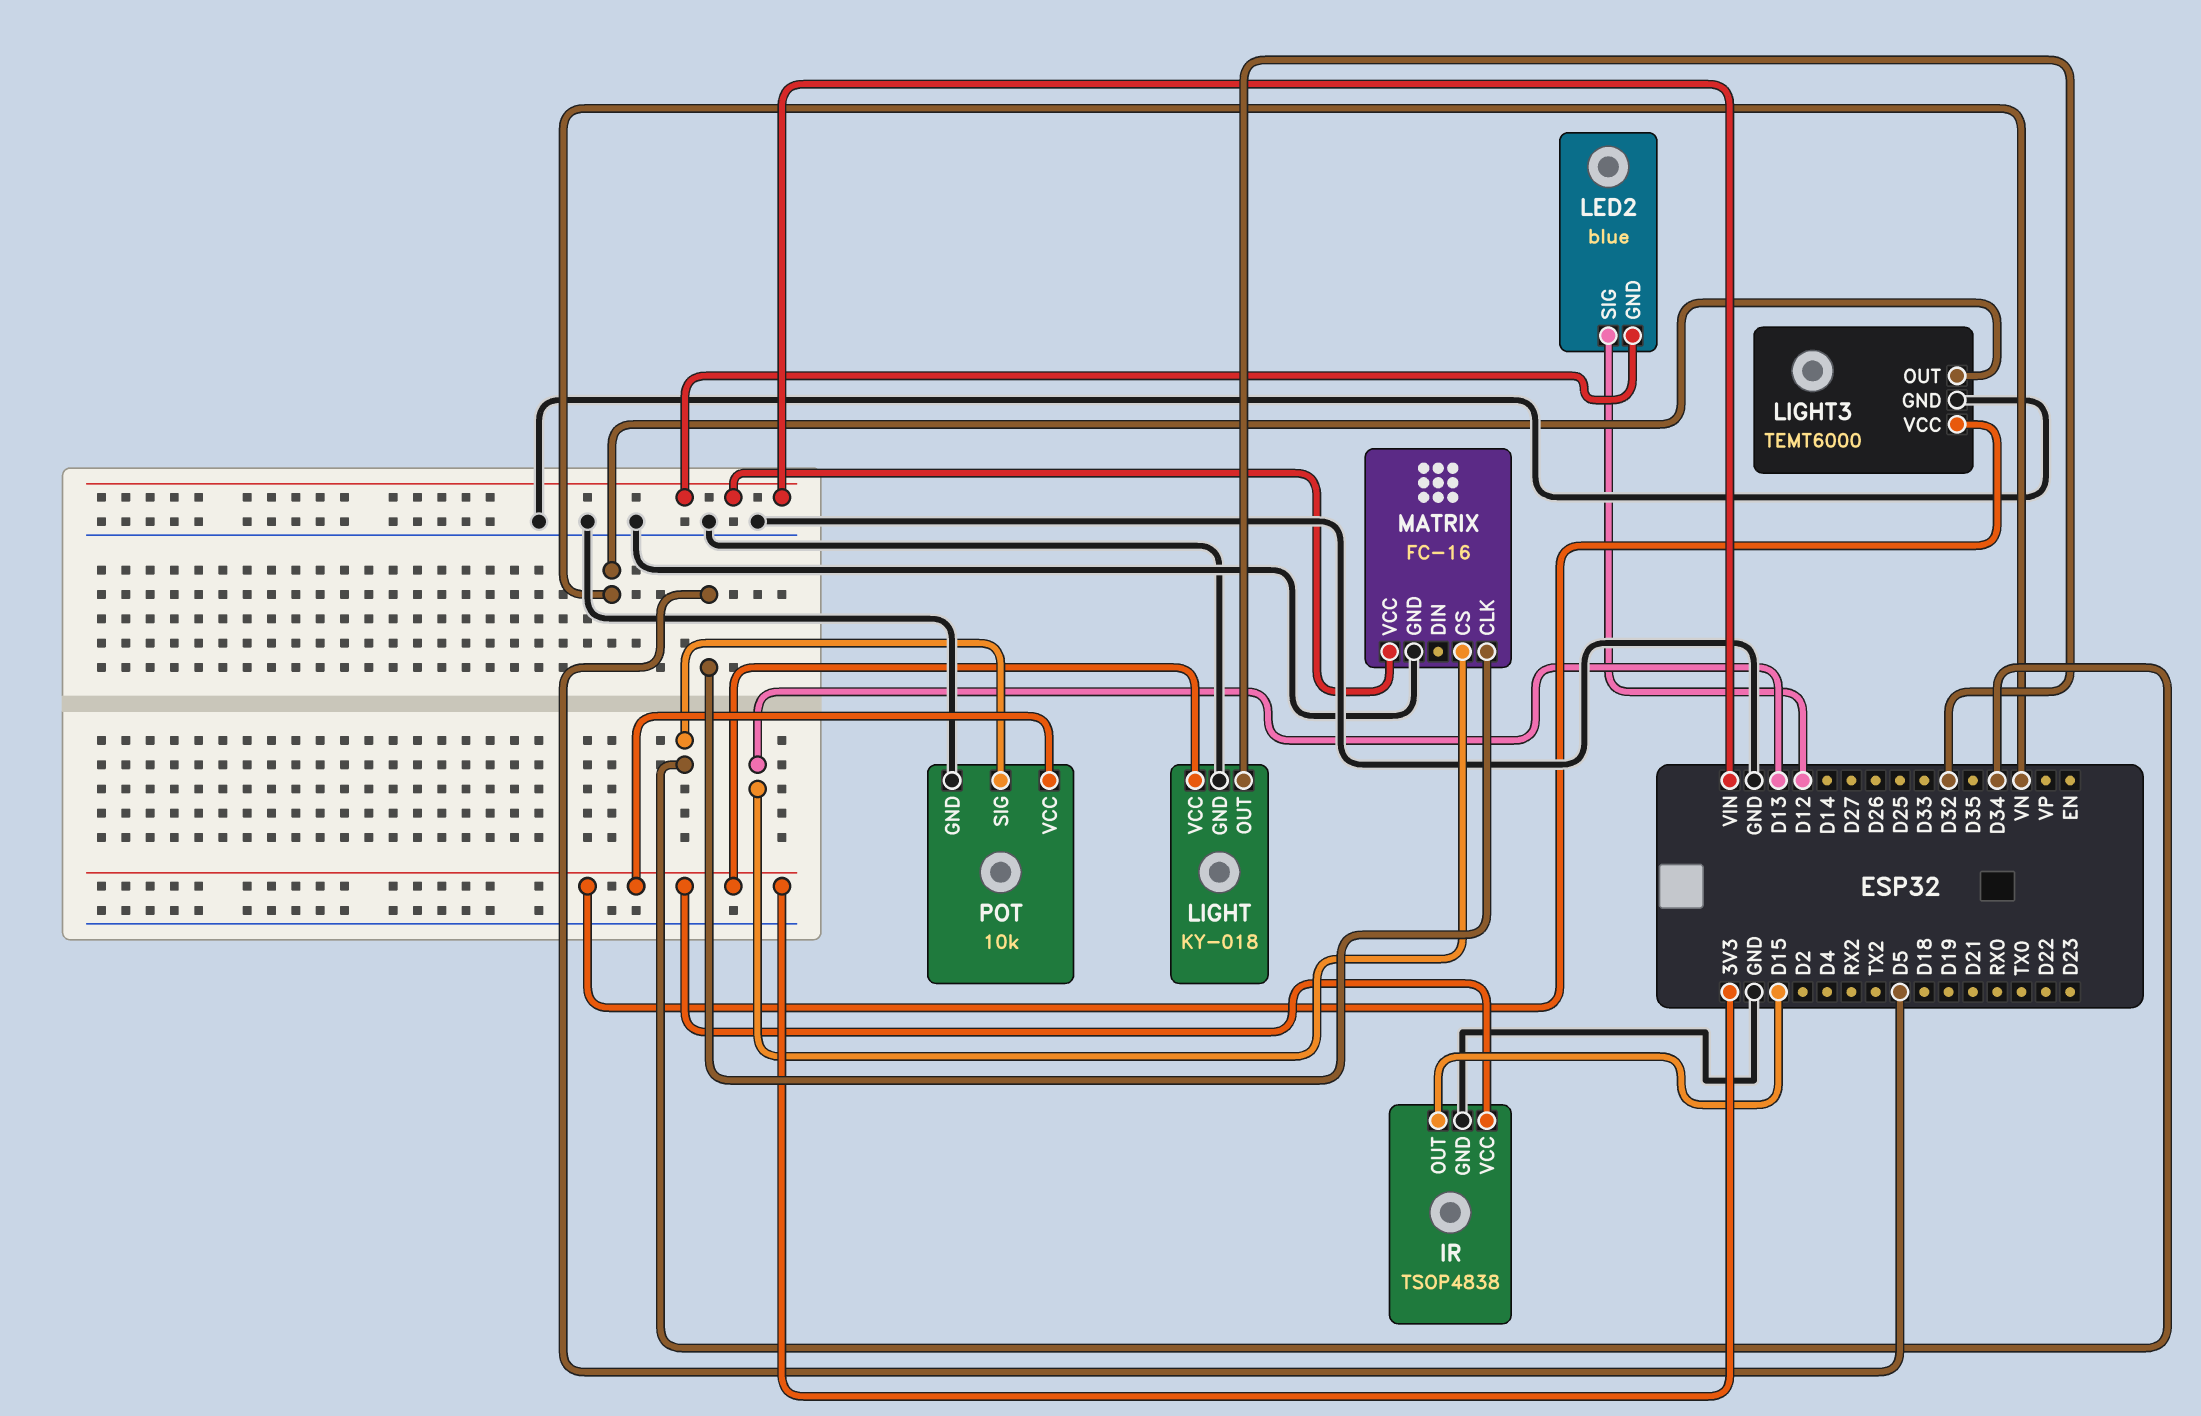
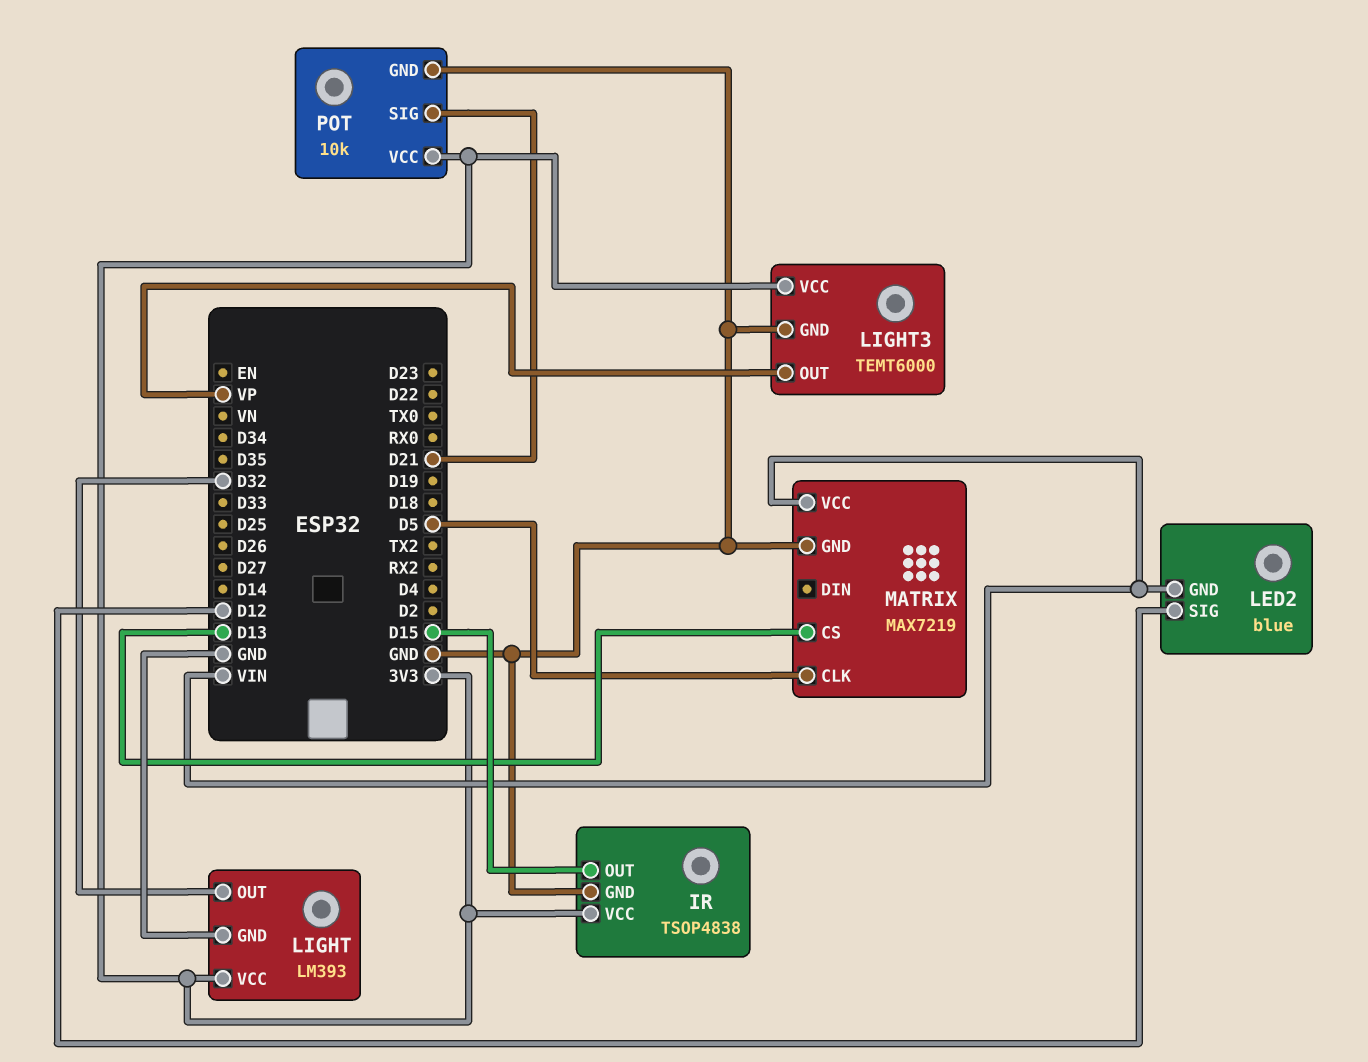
LIGHT: KY-018 -> LM393
LIGHT3 pin OUT: VN -> VP
MATRIX: FC-16 -> MAX7219
POT pin SIG: D34 -> D21

